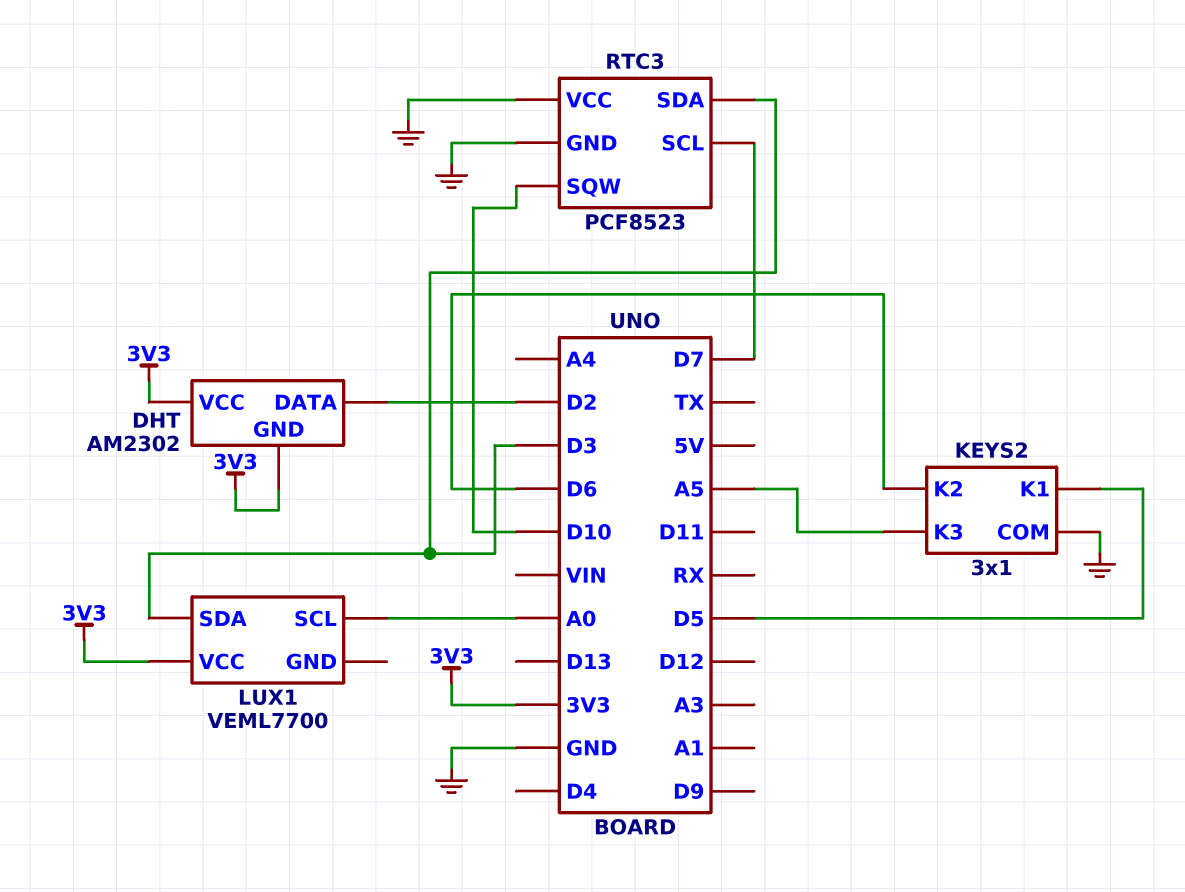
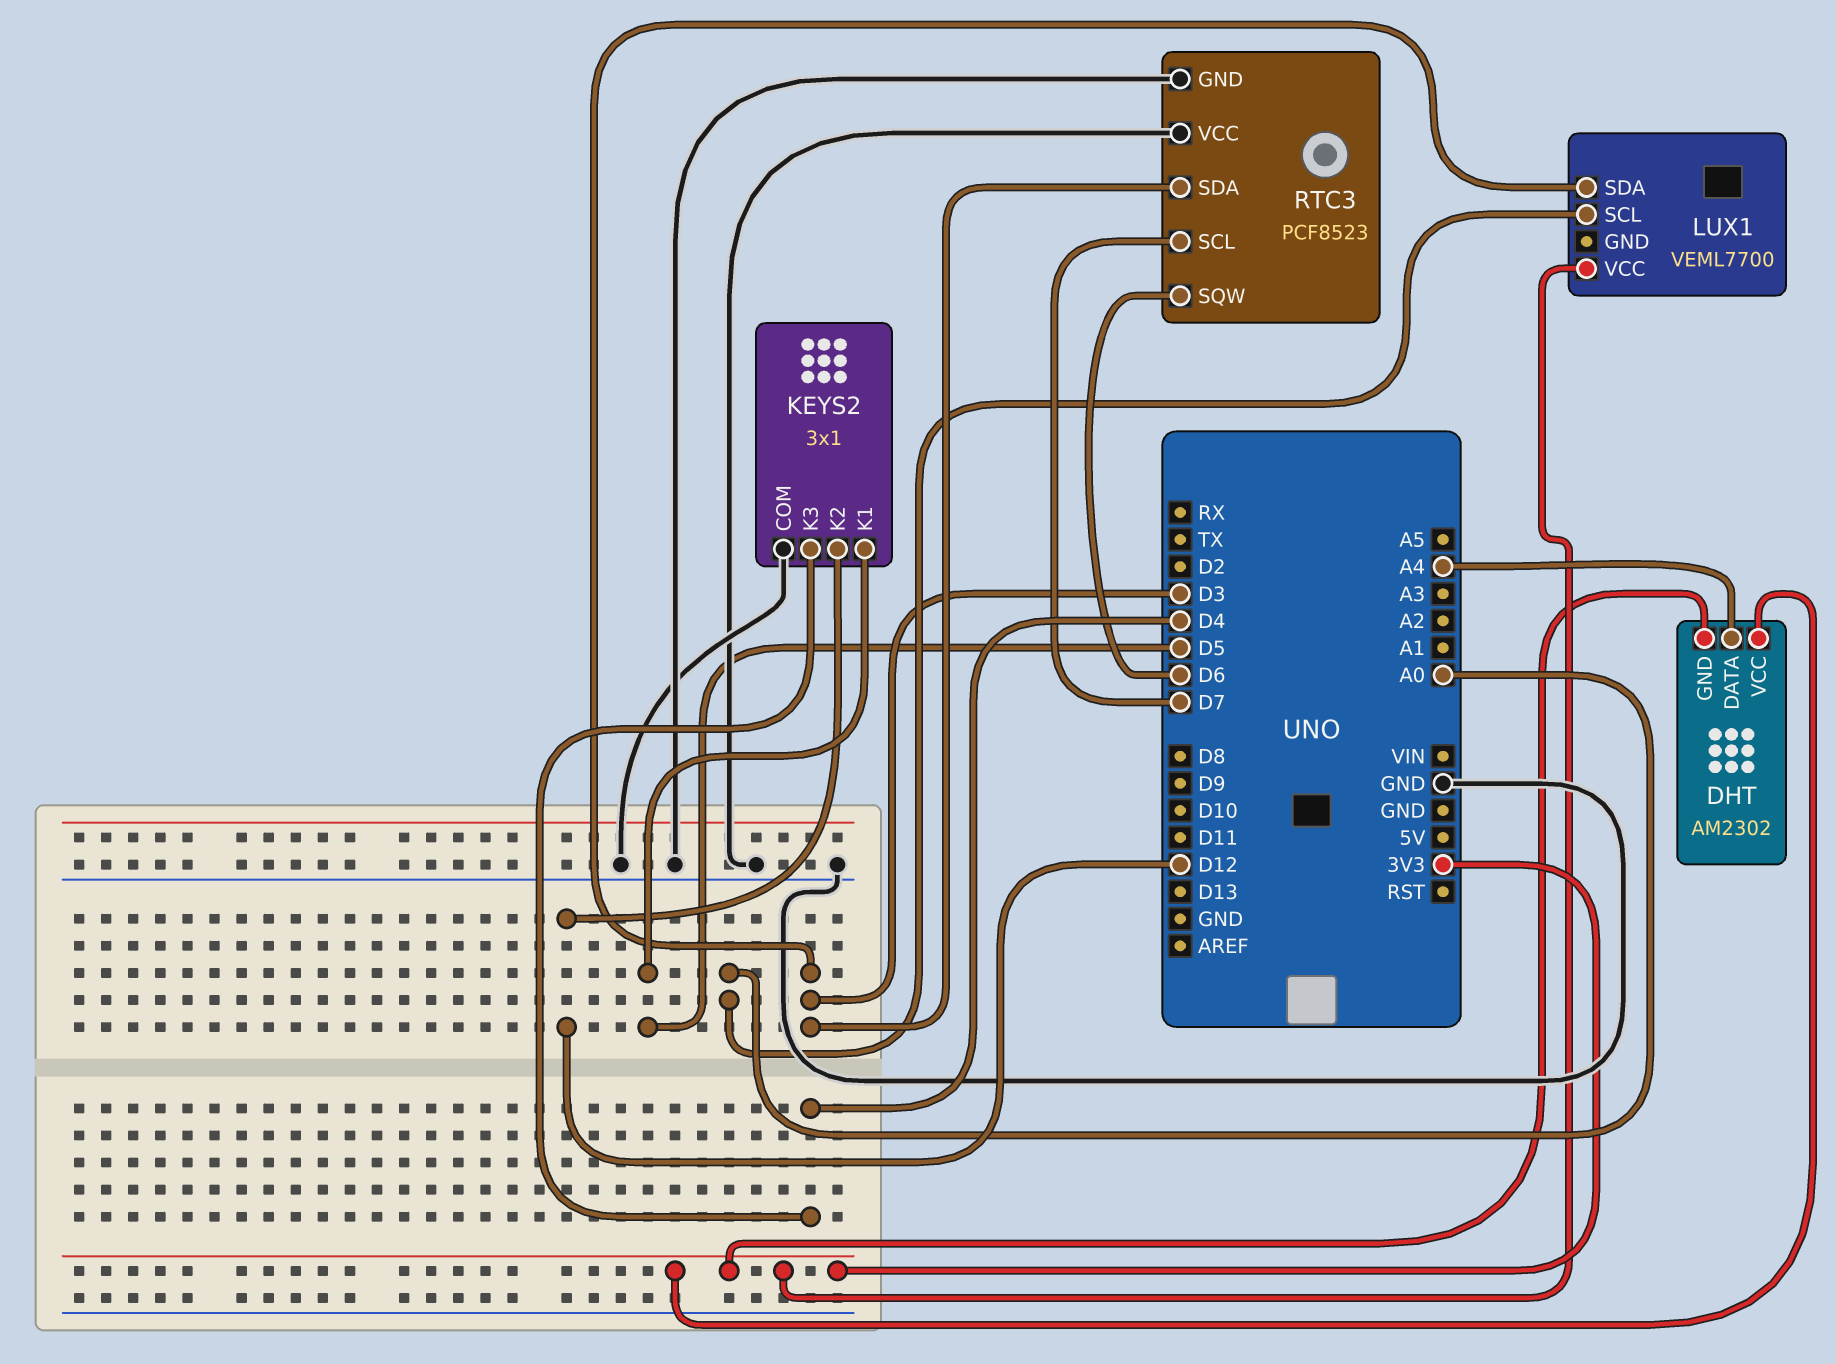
DHT pin DATA: D2 -> A4
KEYS2 pin K2: D6 -> D12
KEYS2 pin K3: A5 -> D4
RTC3 pin SQW: D10 -> D6

